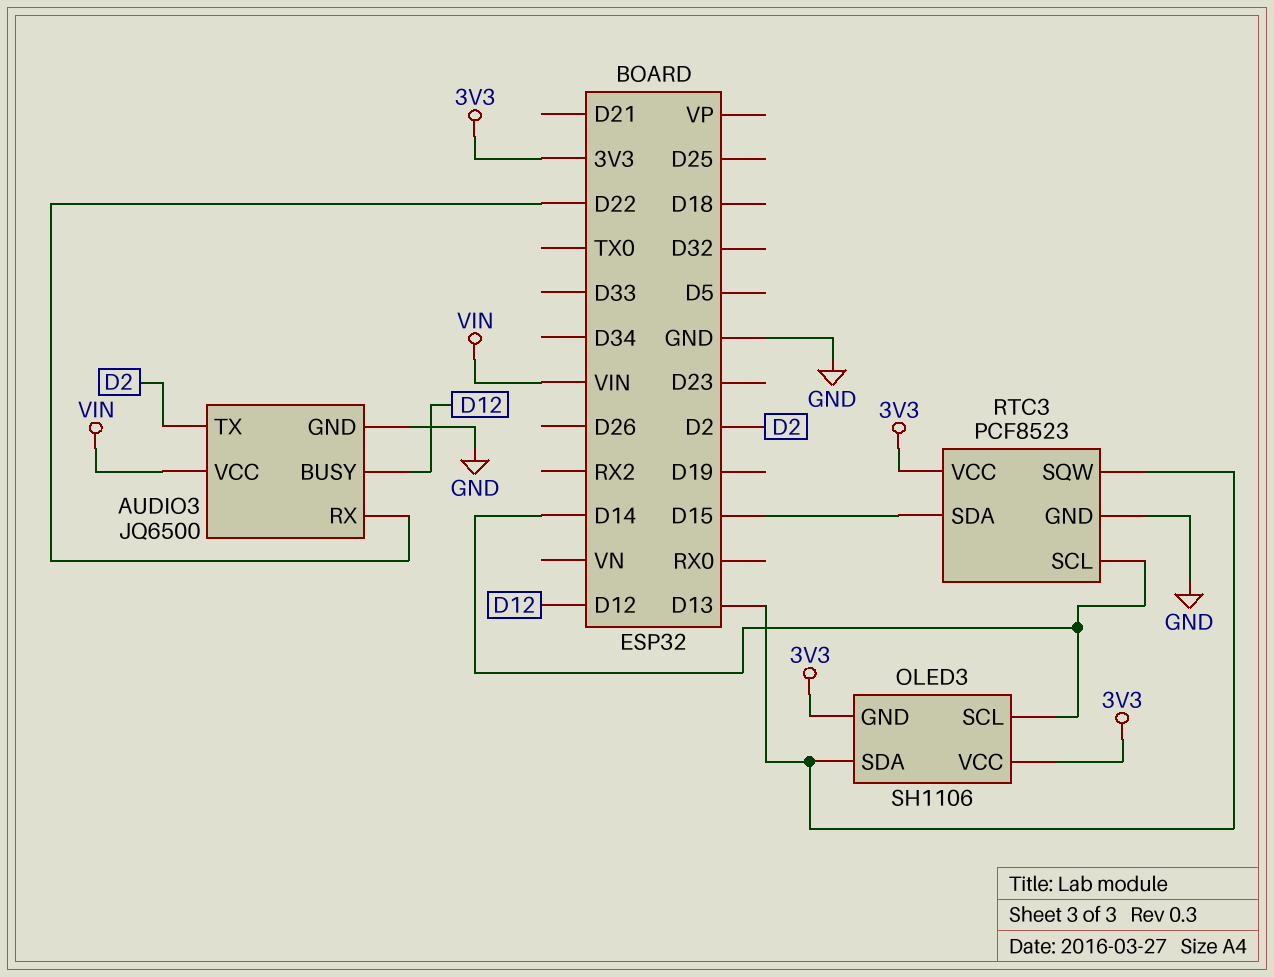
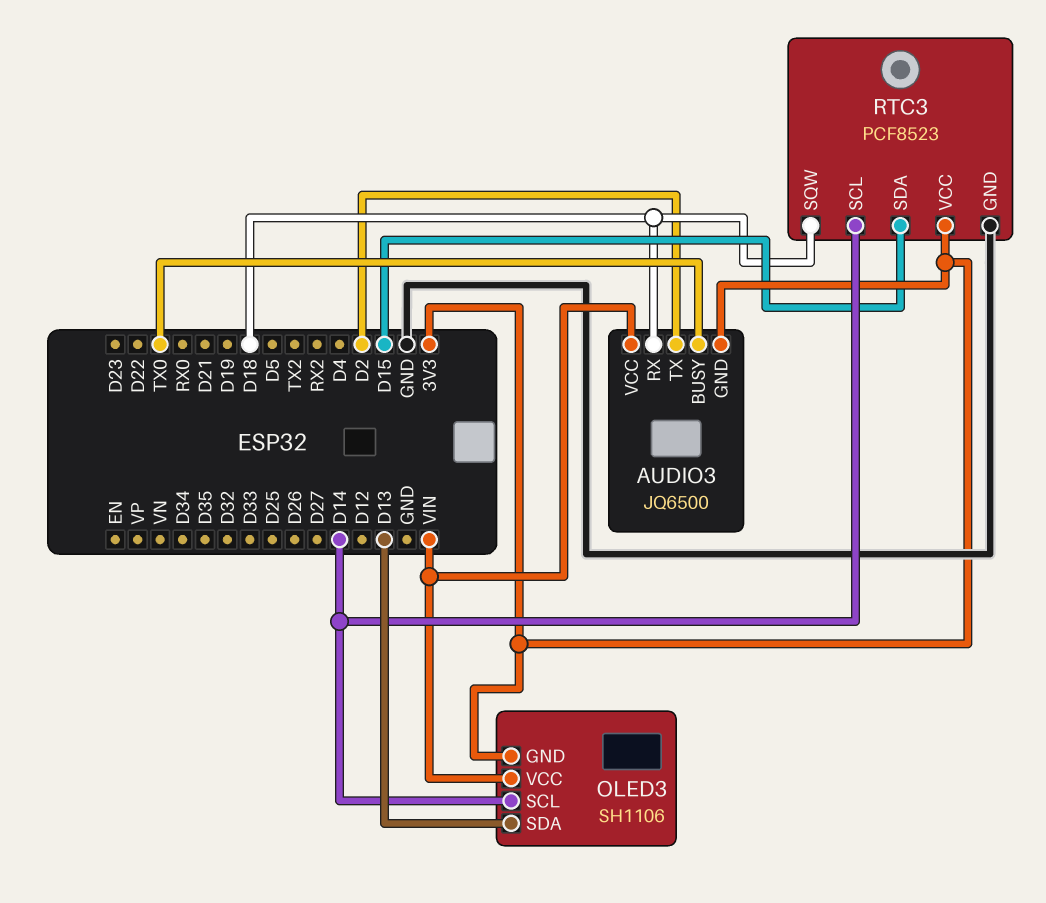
AUDIO3 pin BUSY: D12 -> TX0
AUDIO3 pin GND: GND -> 3V3
AUDIO3 pin RX: D22 -> D18
OLED3 pin VCC: 3V3 -> VIN
RTC3 pin SQW: D13 -> D18

